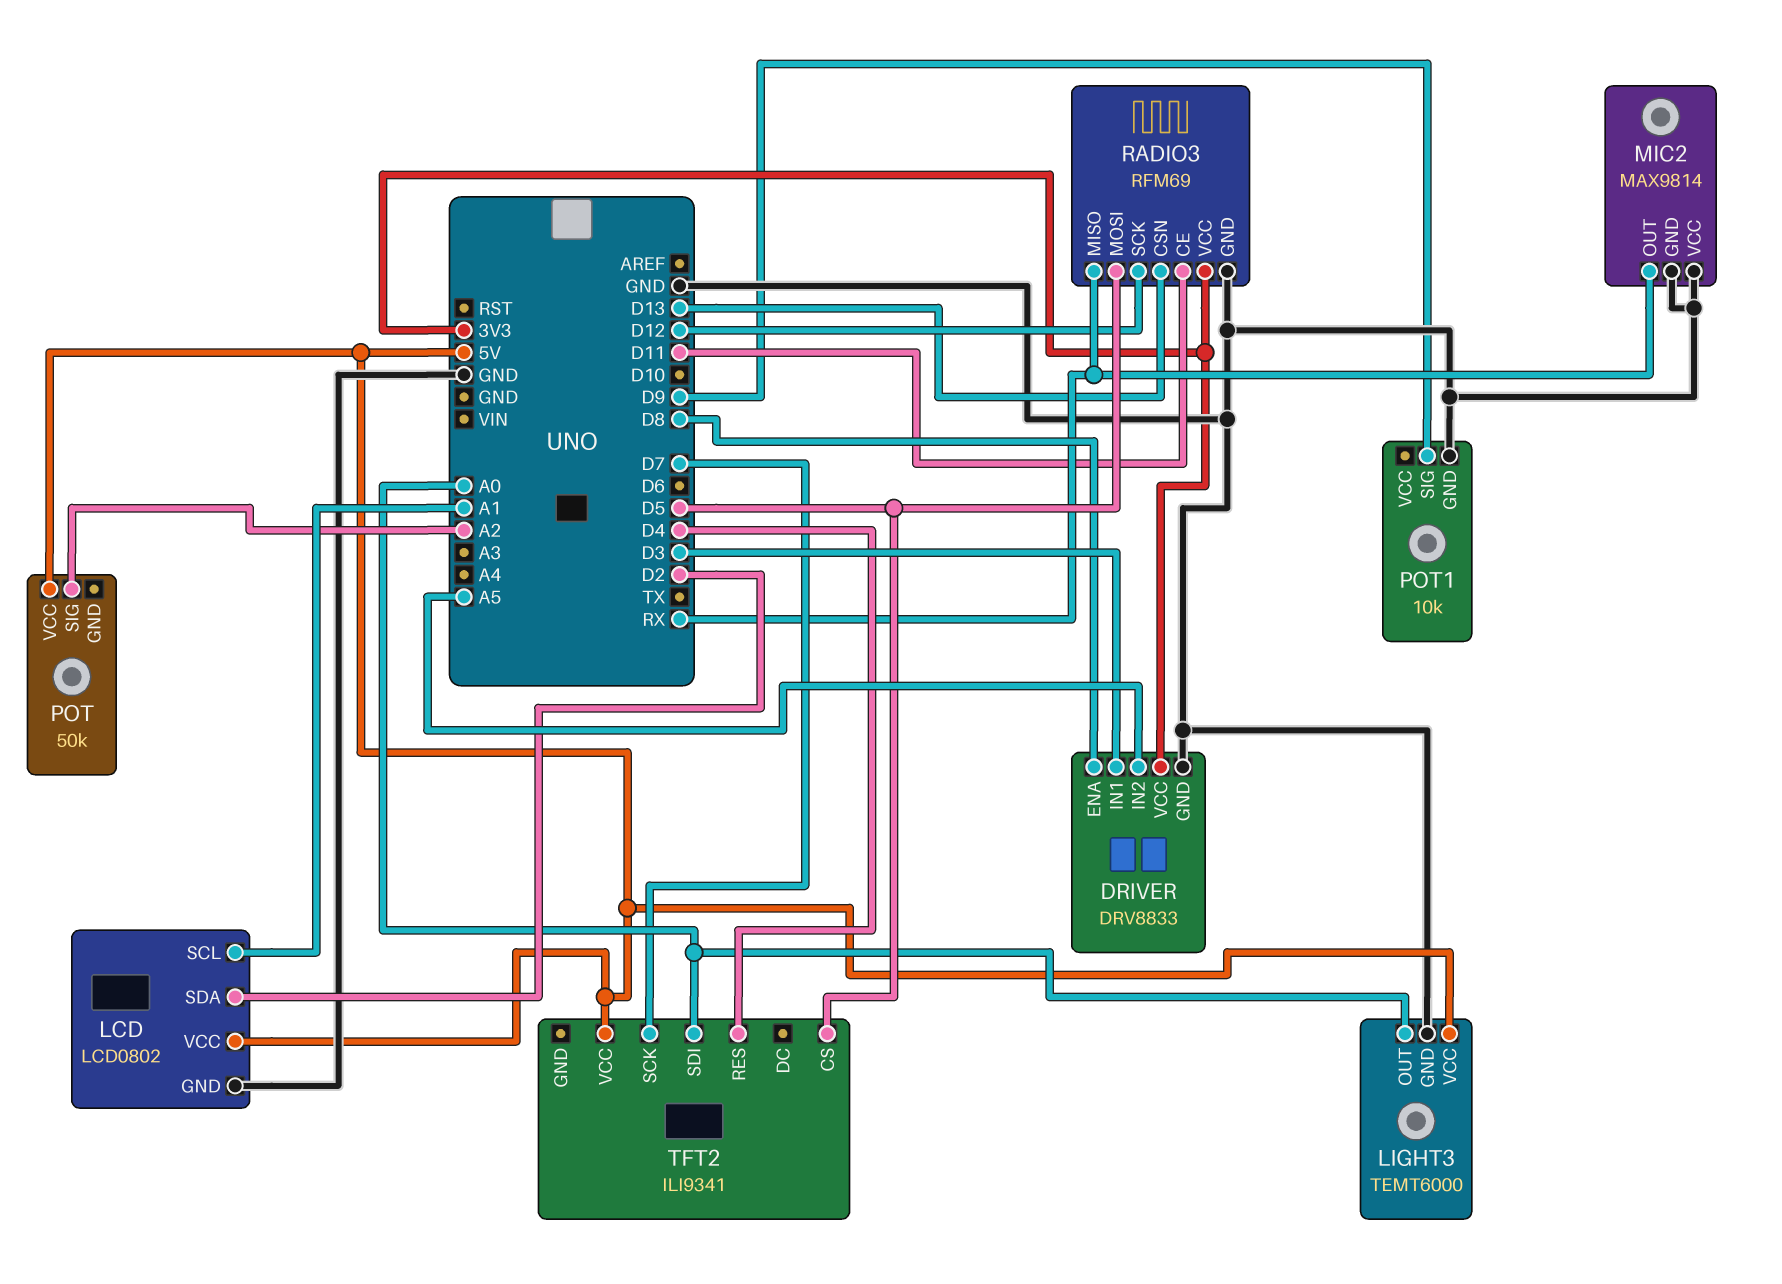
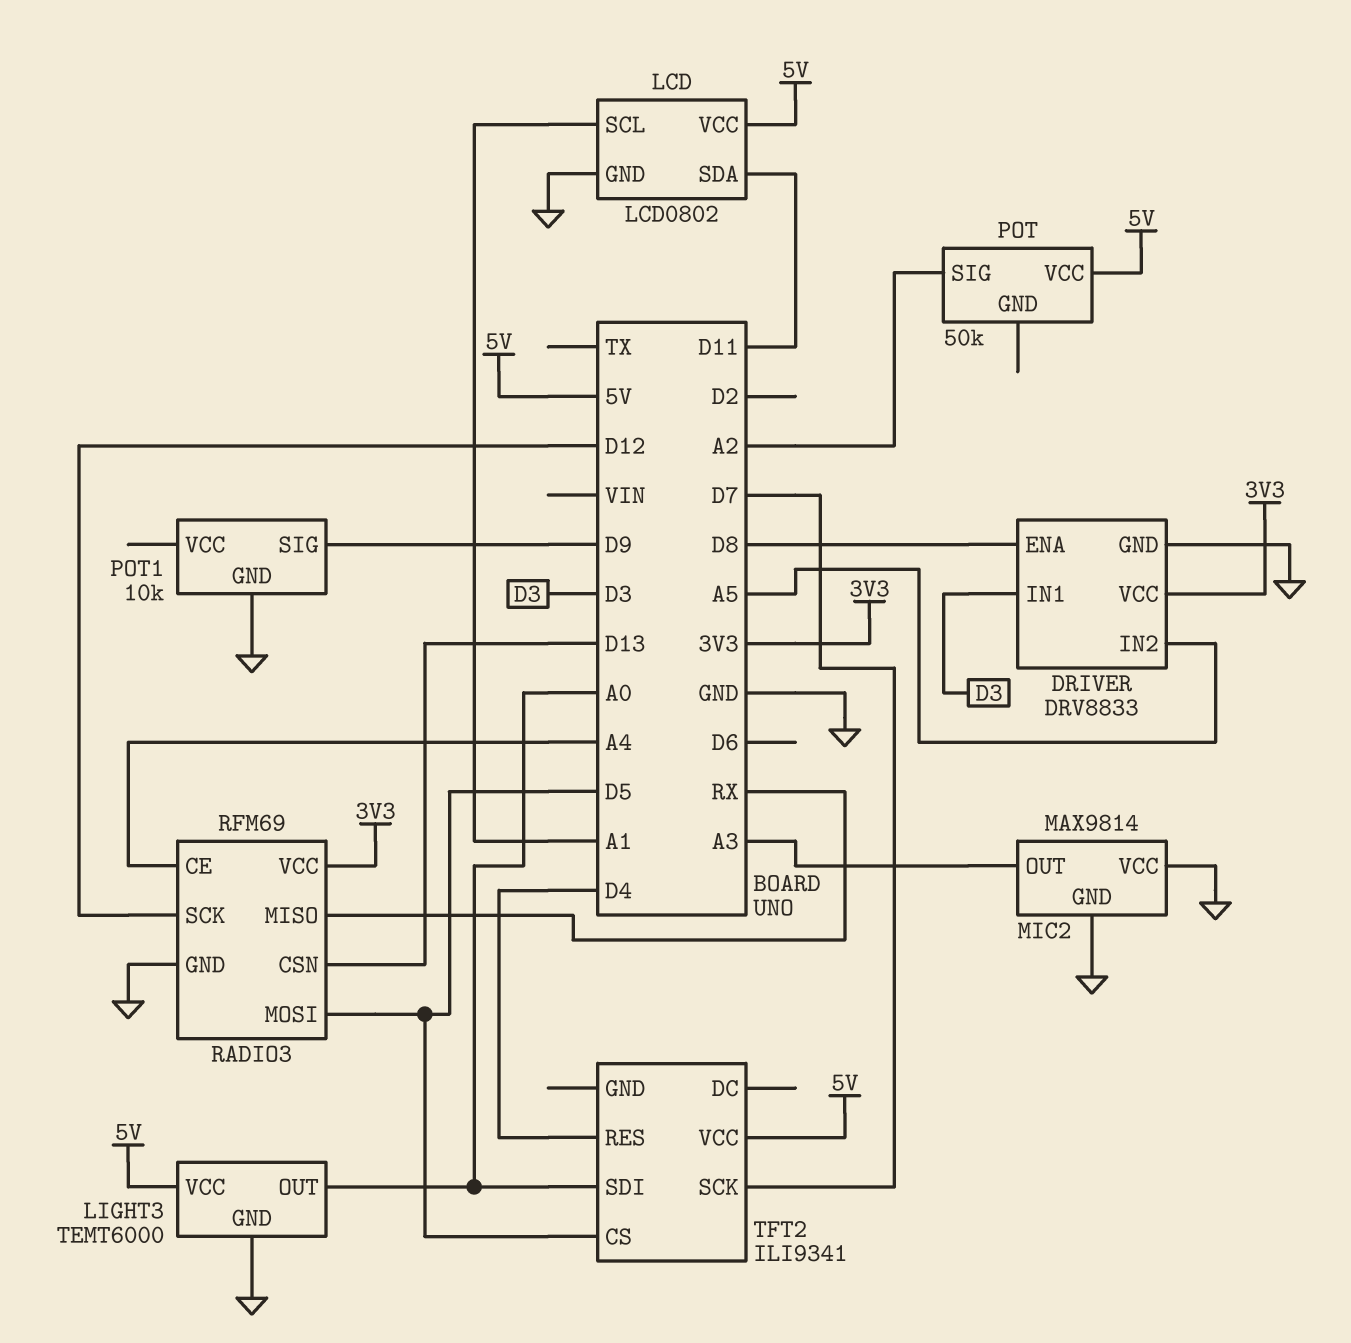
LCD pin SDA: D2 -> D11
MIC2 pin OUT: RX -> A3
RADIO3 pin CE: D11 -> A4

